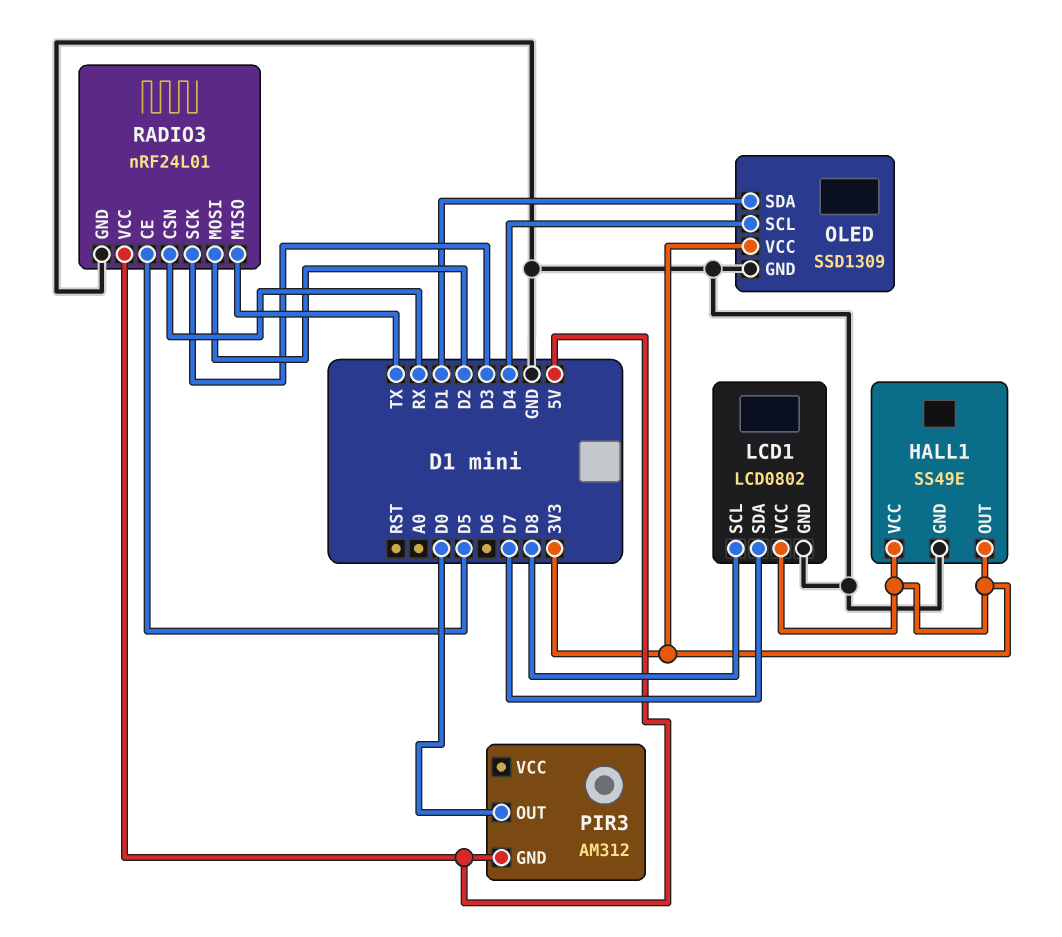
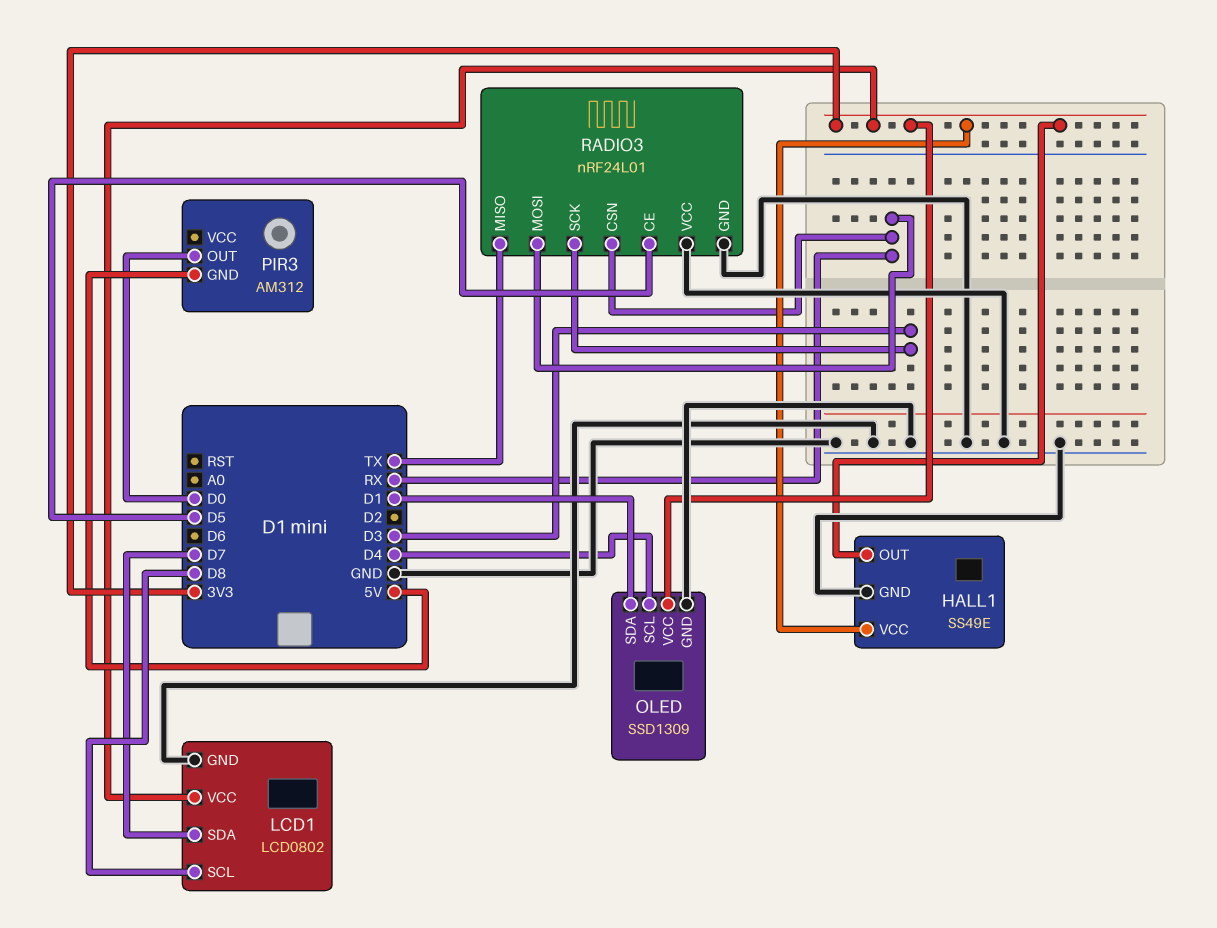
RADIO3 pin MOSI: D2 -> RX
RADIO3 pin VCC: 5V -> GND

